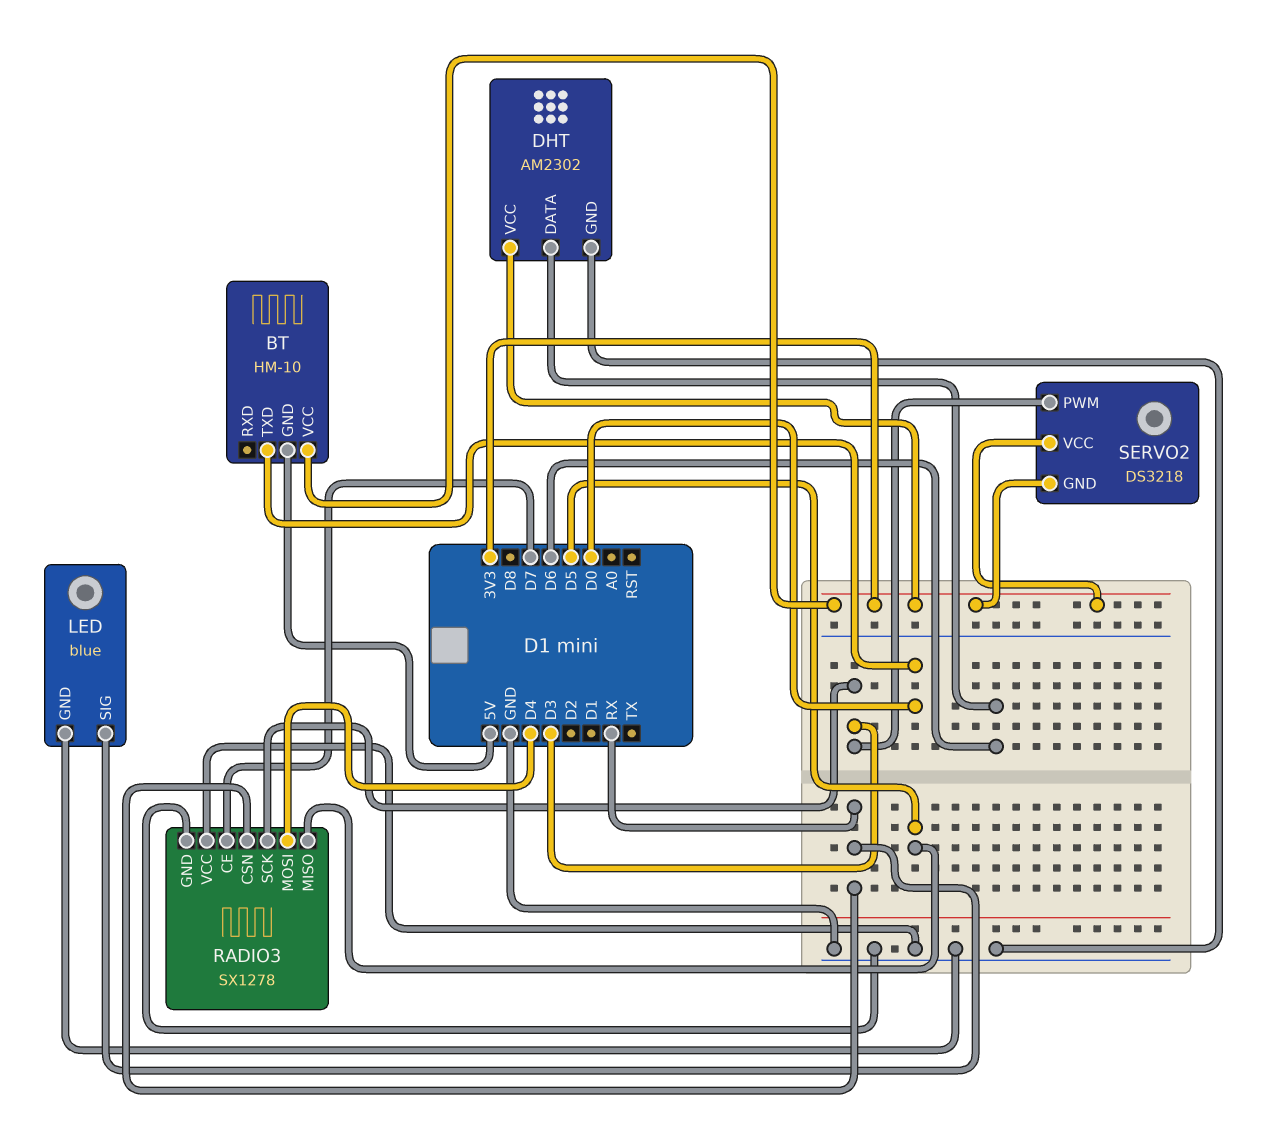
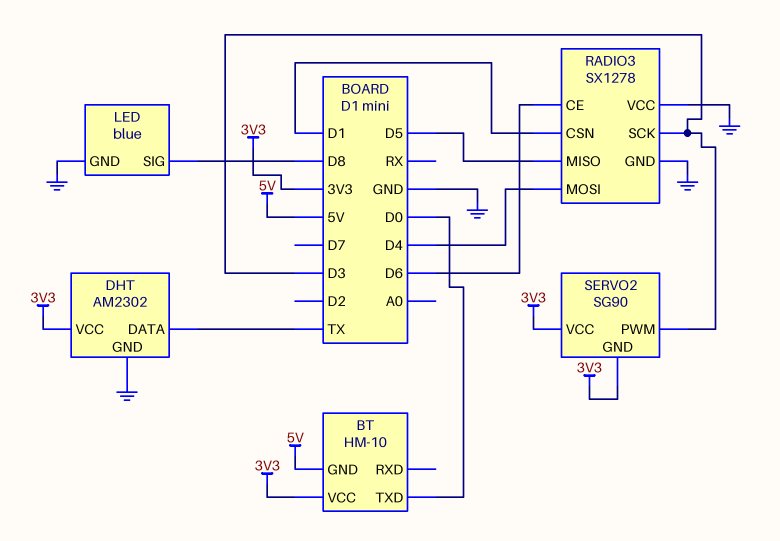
DHT pin DATA: D6 -> TX
LED pin SIG: RX -> D8
RADIO3 pin CE: D7 -> D6
RADIO3 pin CSN: RX -> D1
SERVO2: DS3218 -> SG90

